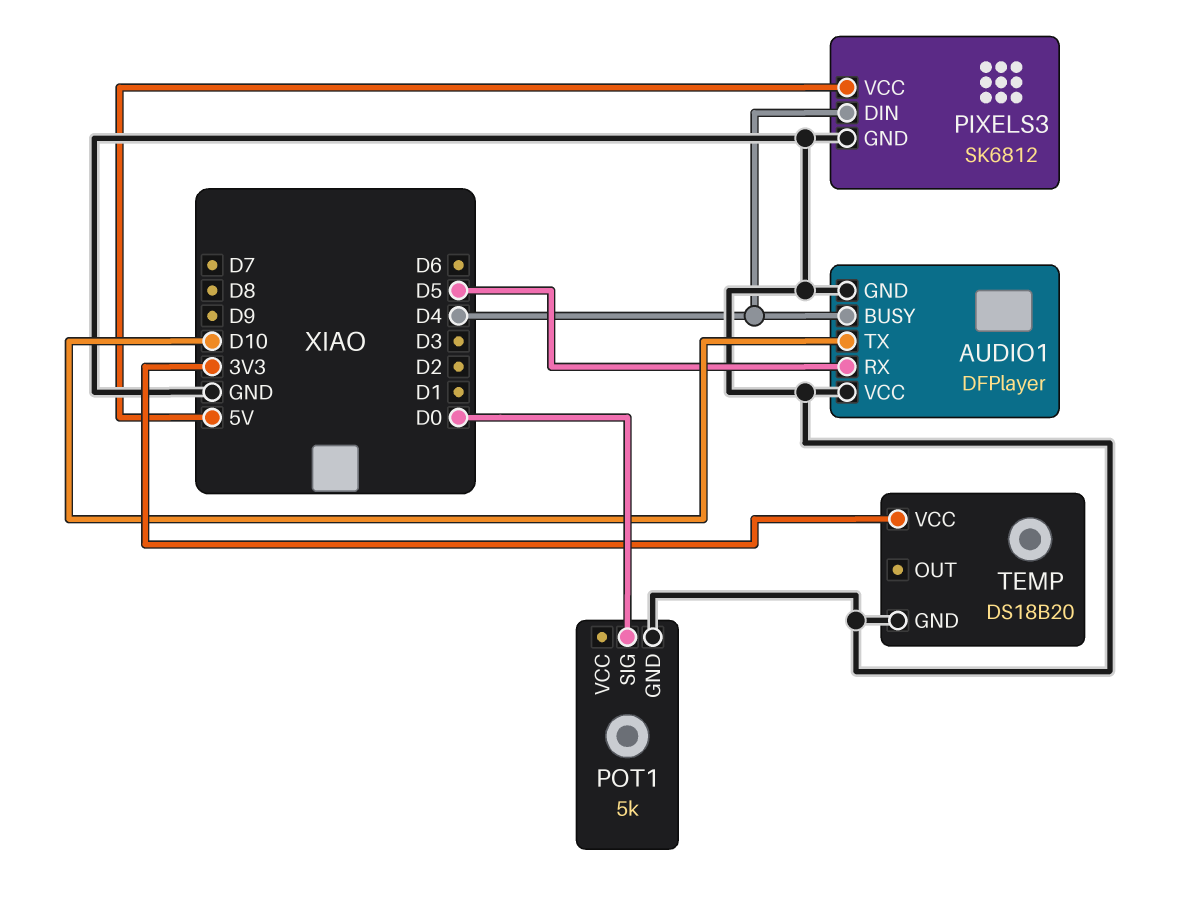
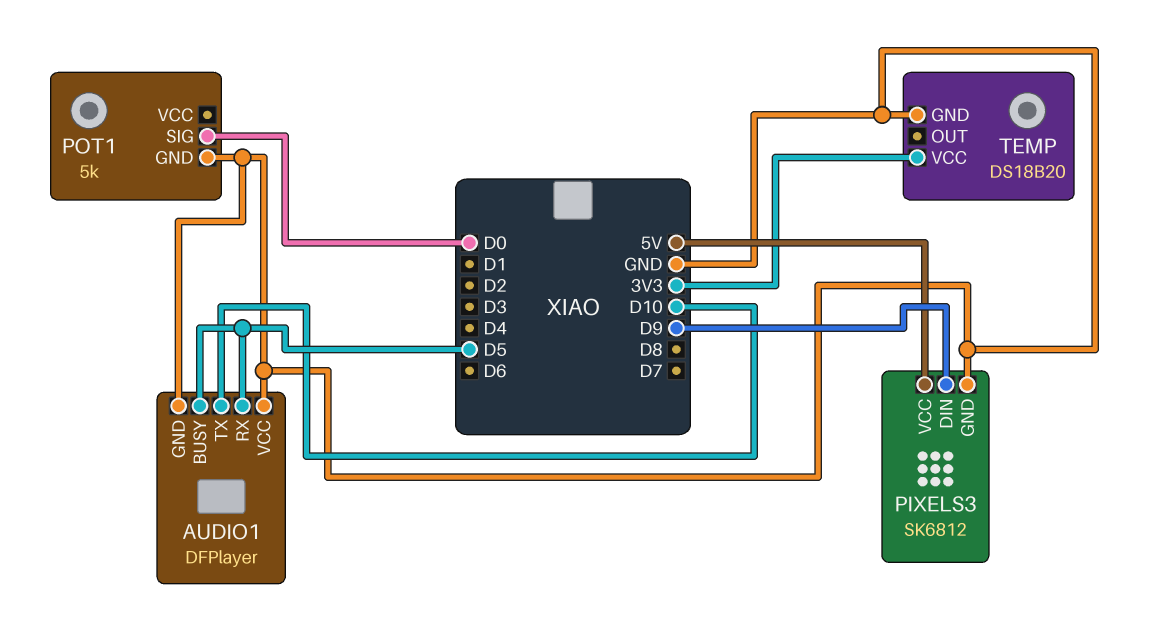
AUDIO1 pin BUSY: D4 -> D5
PIXELS3 pin DIN: D4 -> D9

